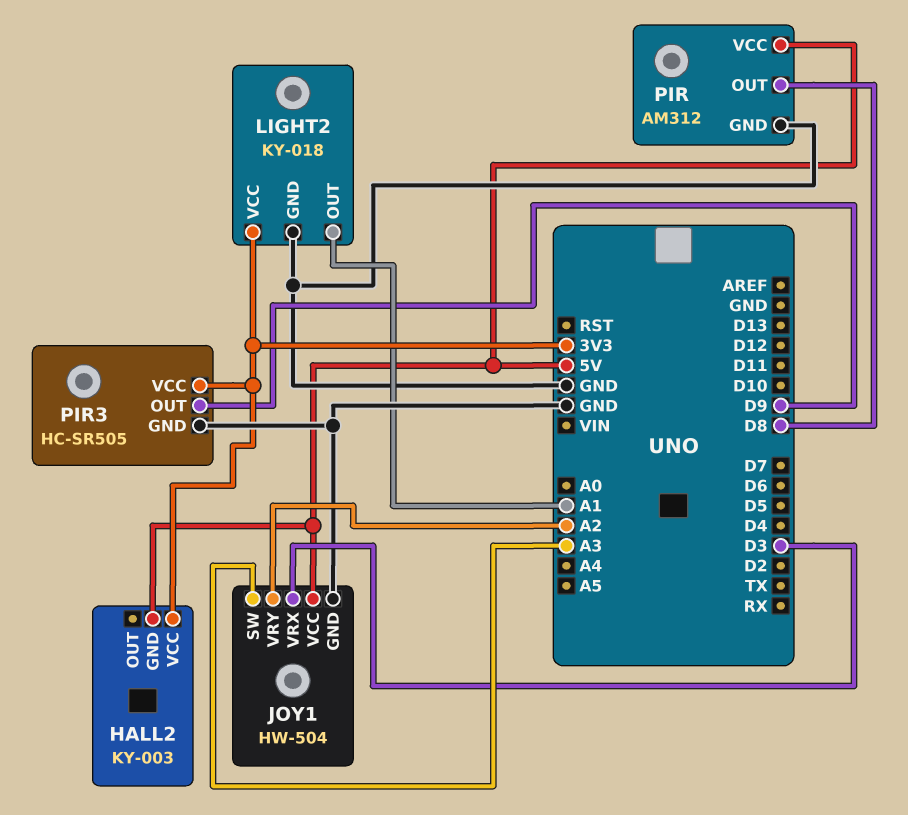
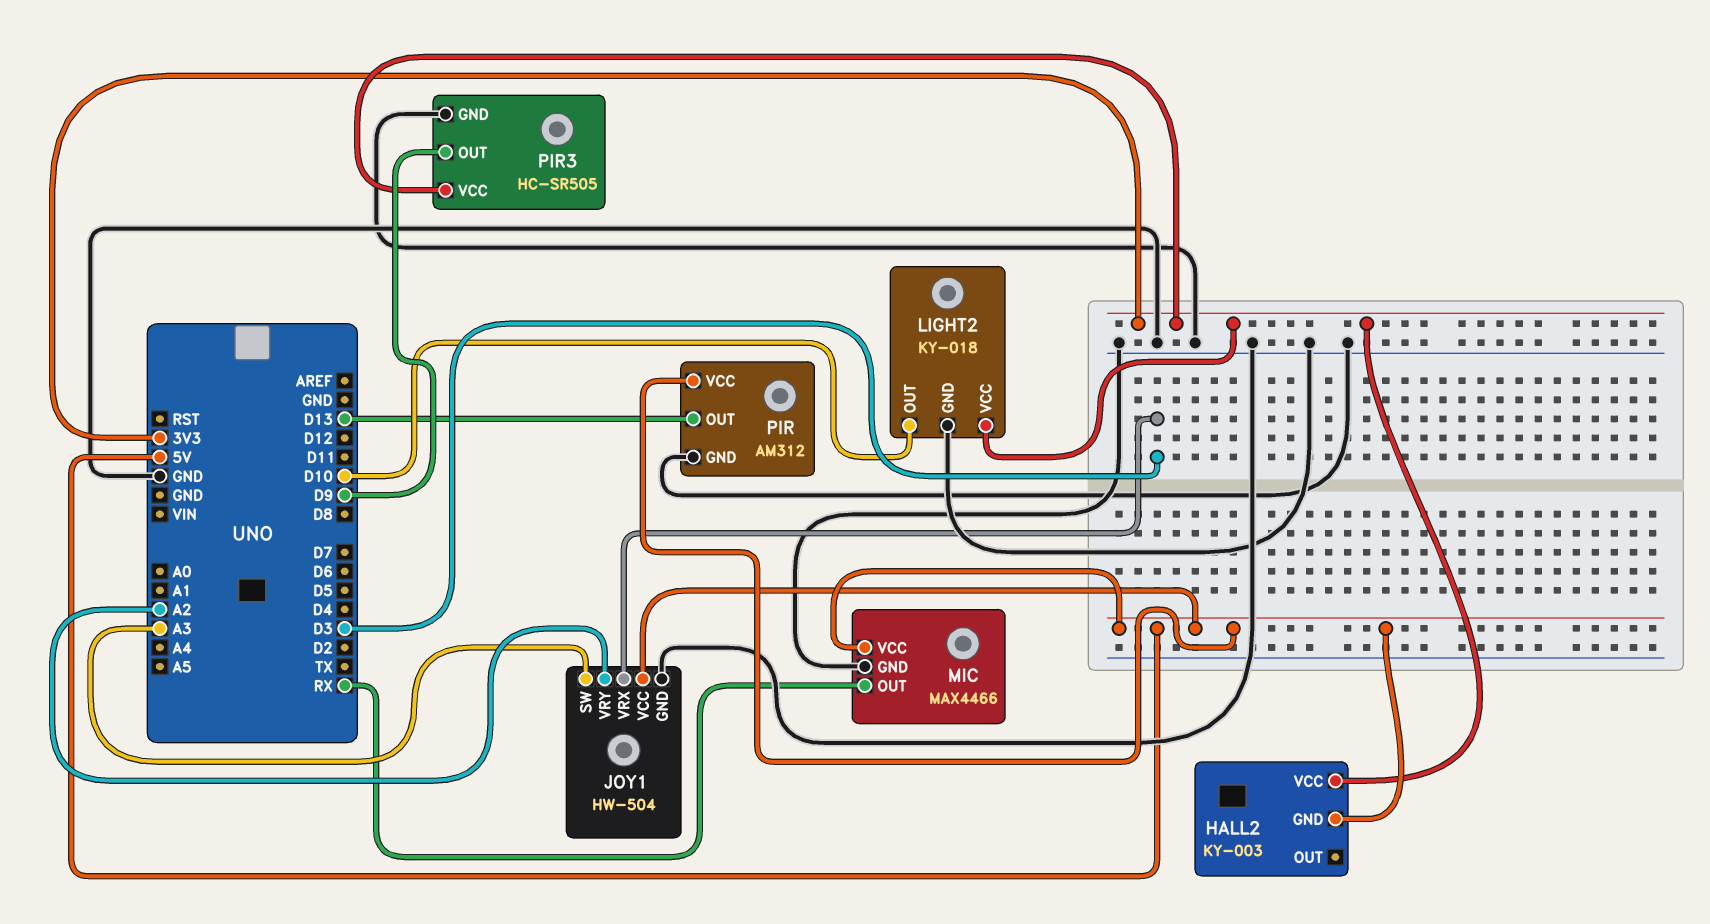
LIGHT2 pin OUT: A1 -> D10
MIC: none -> MAX4466
MIC pin GND: none -> GND
MIC pin OUT: none -> RX
MIC pin VCC: none -> 5V
PIR pin OUT: D8 -> D13

